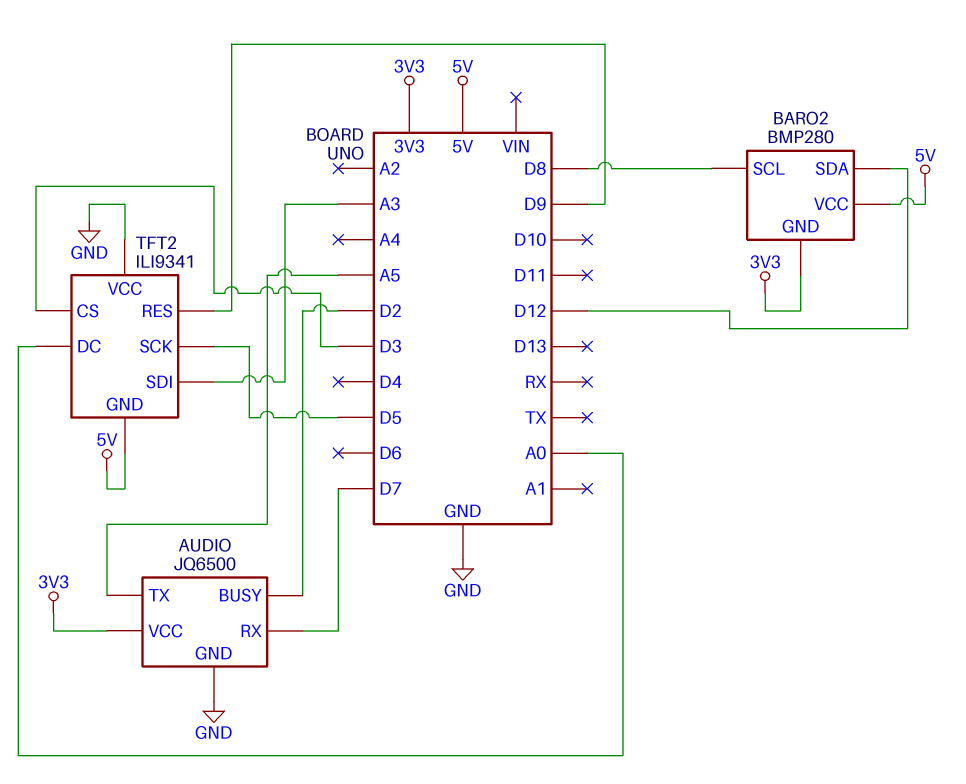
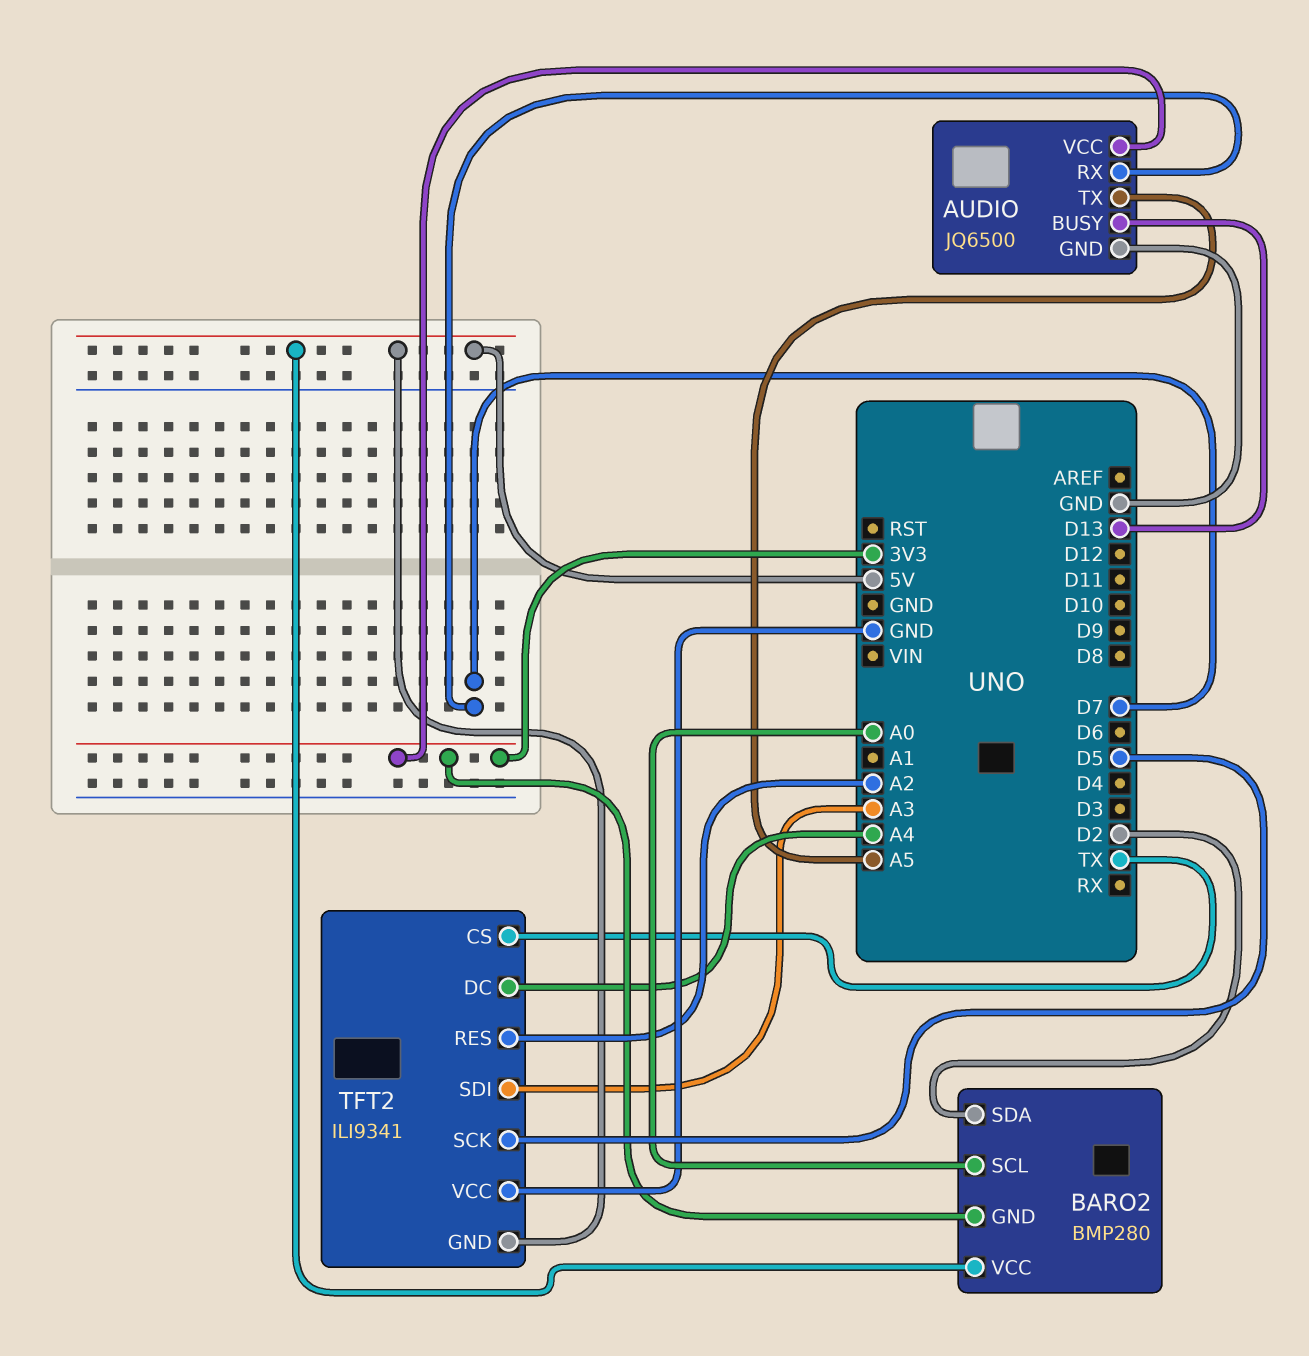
AUDIO pin BUSY: D2 -> D13
BARO2 pin SCL: D8 -> A0
BARO2 pin SDA: D12 -> D2
TFT2 pin CS: D3 -> TX
TFT2 pin DC: A0 -> A4
TFT2 pin RES: D9 -> A2

